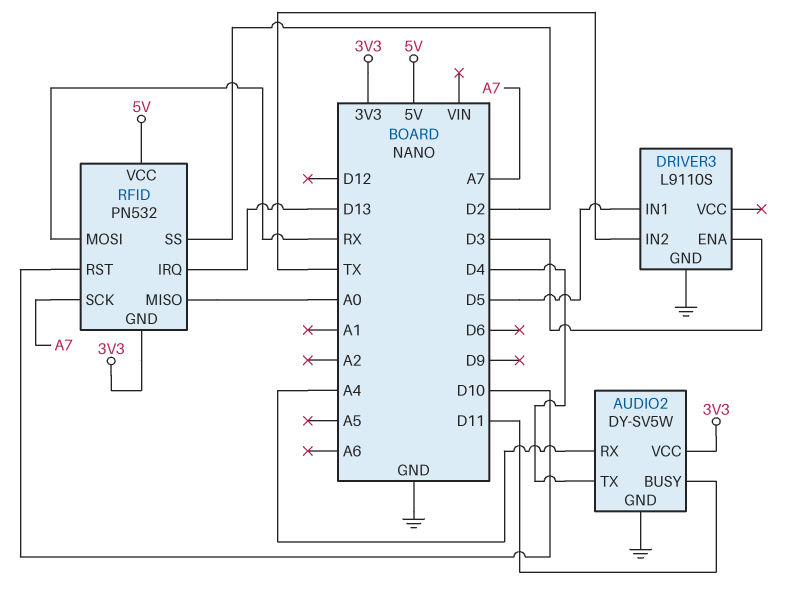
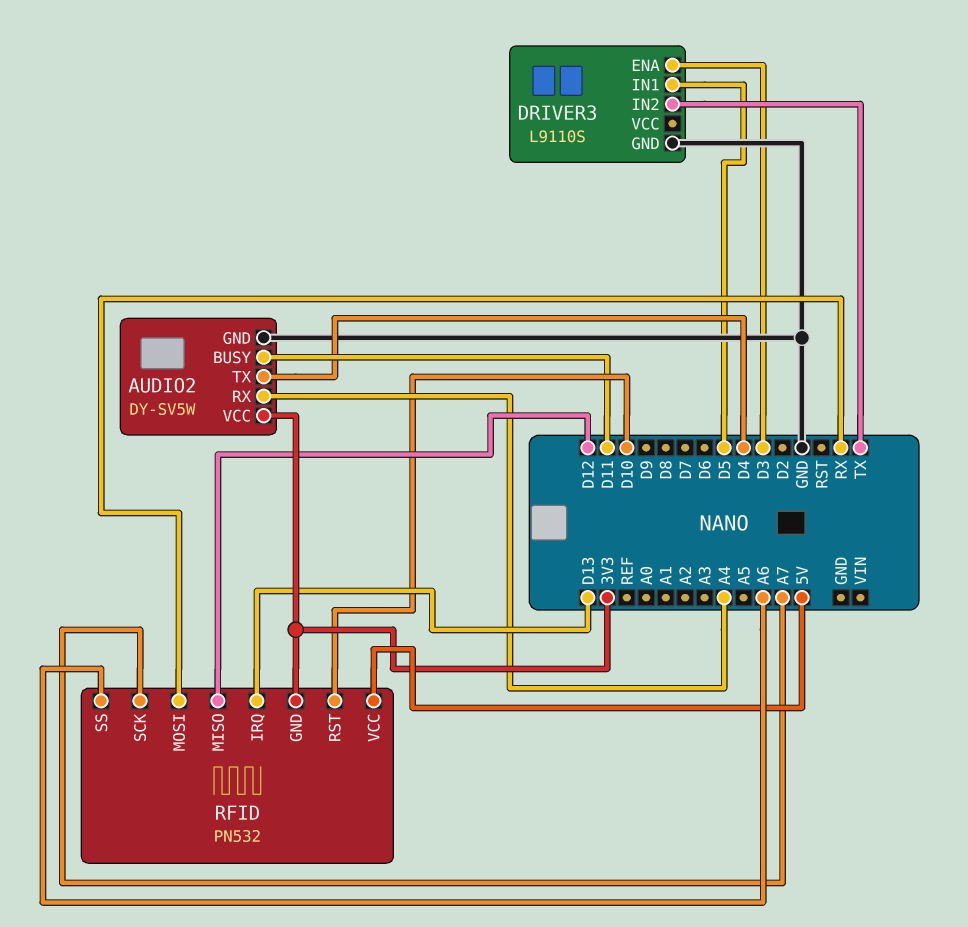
RFID pin MISO: A0 -> D12
RFID pin SS: D2 -> A6

